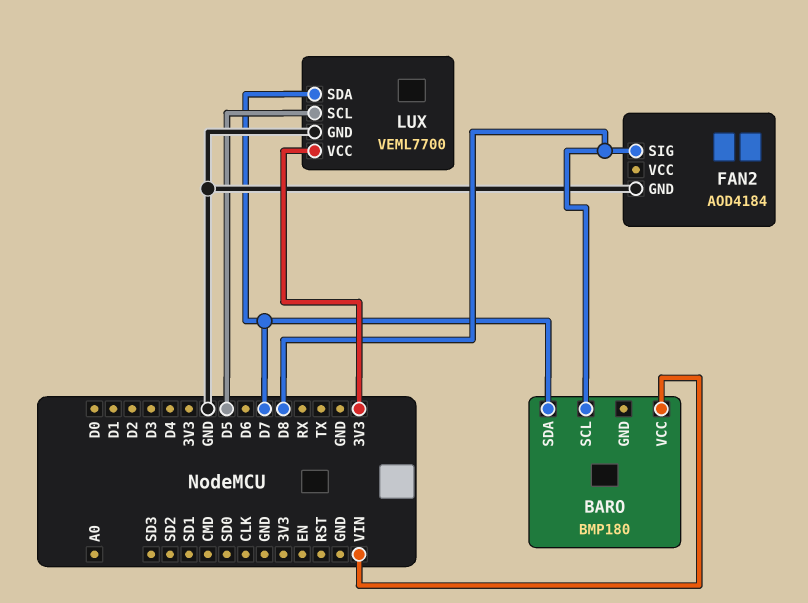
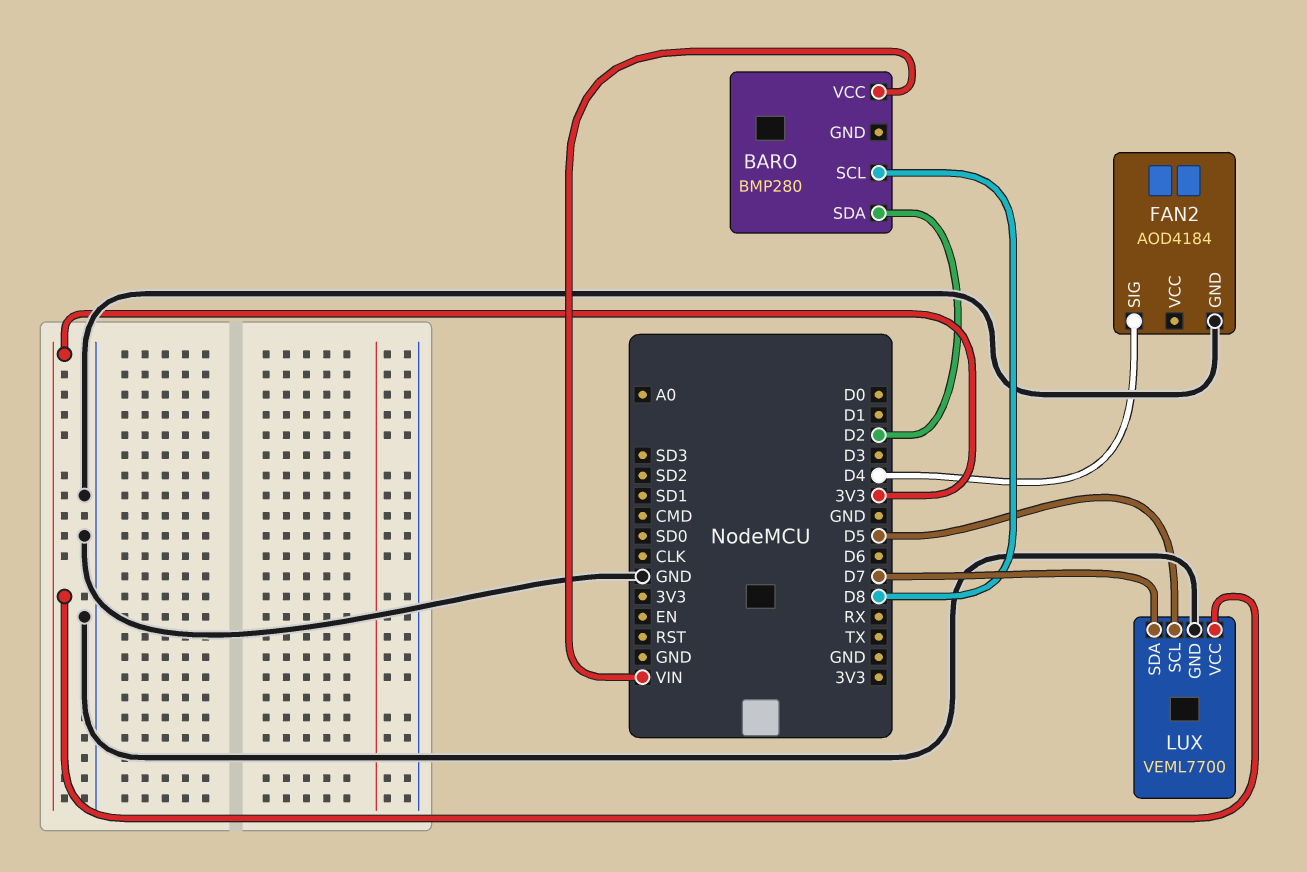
BARO: BMP180 -> BMP280
BARO pin SDA: D7 -> D2
FAN2 pin SIG: D8 -> D4

